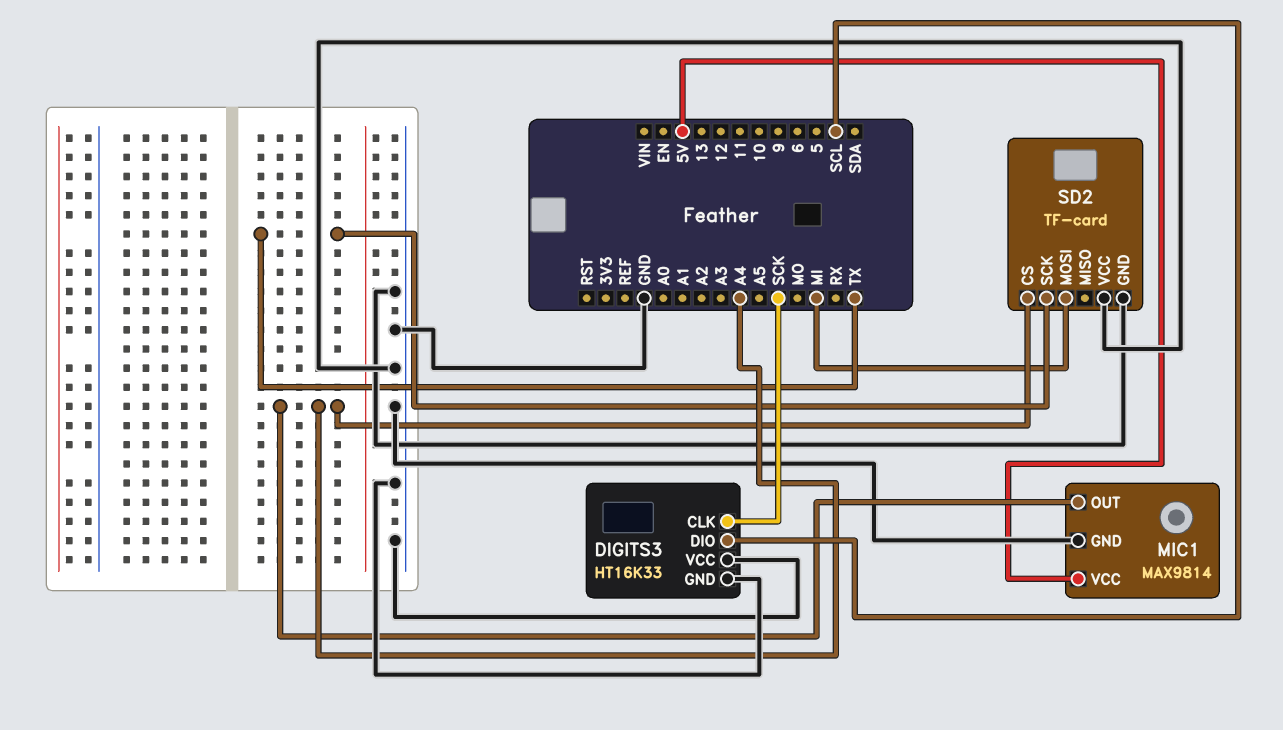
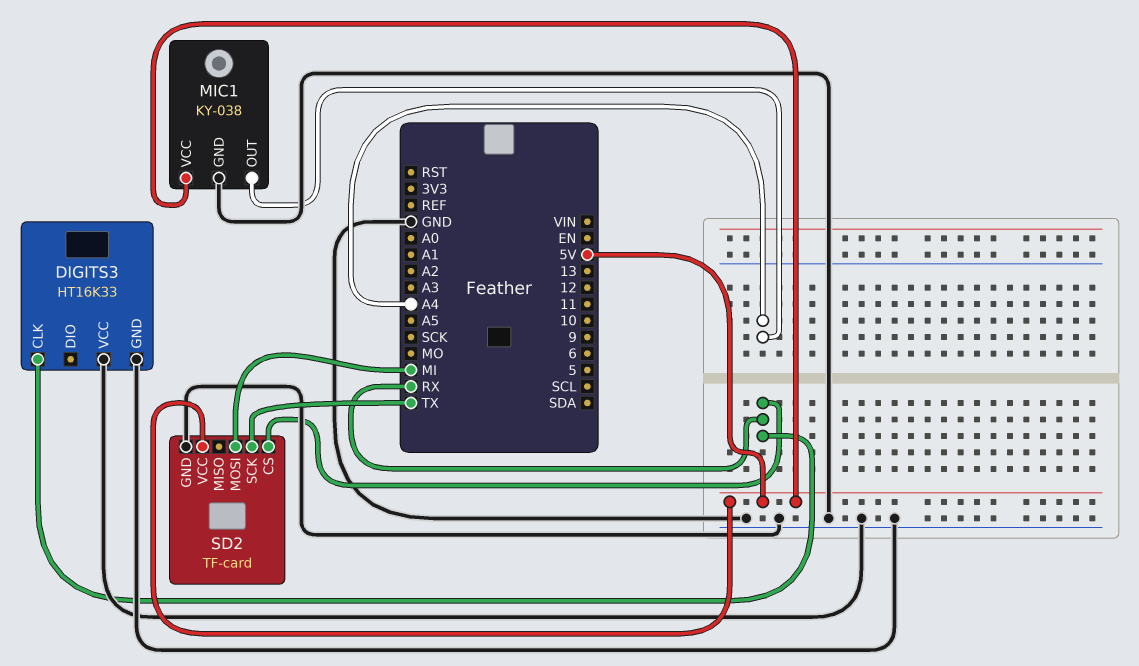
DIGITS3 pin CLK: SCK -> RX
DIGITS3 pin DIO: SCL -> none
MIC1: MAX9814 -> KY-038
SD2 pin CS: A4 -> RX
SD2 pin VCC: GND -> 5V

